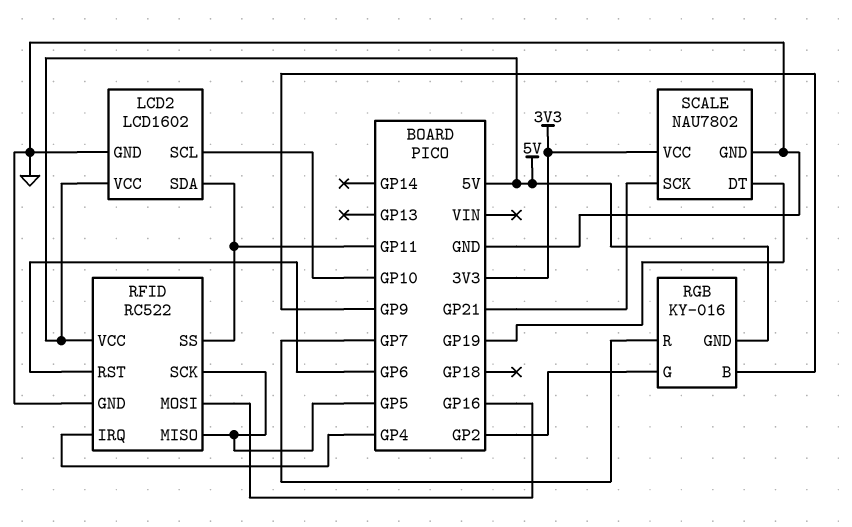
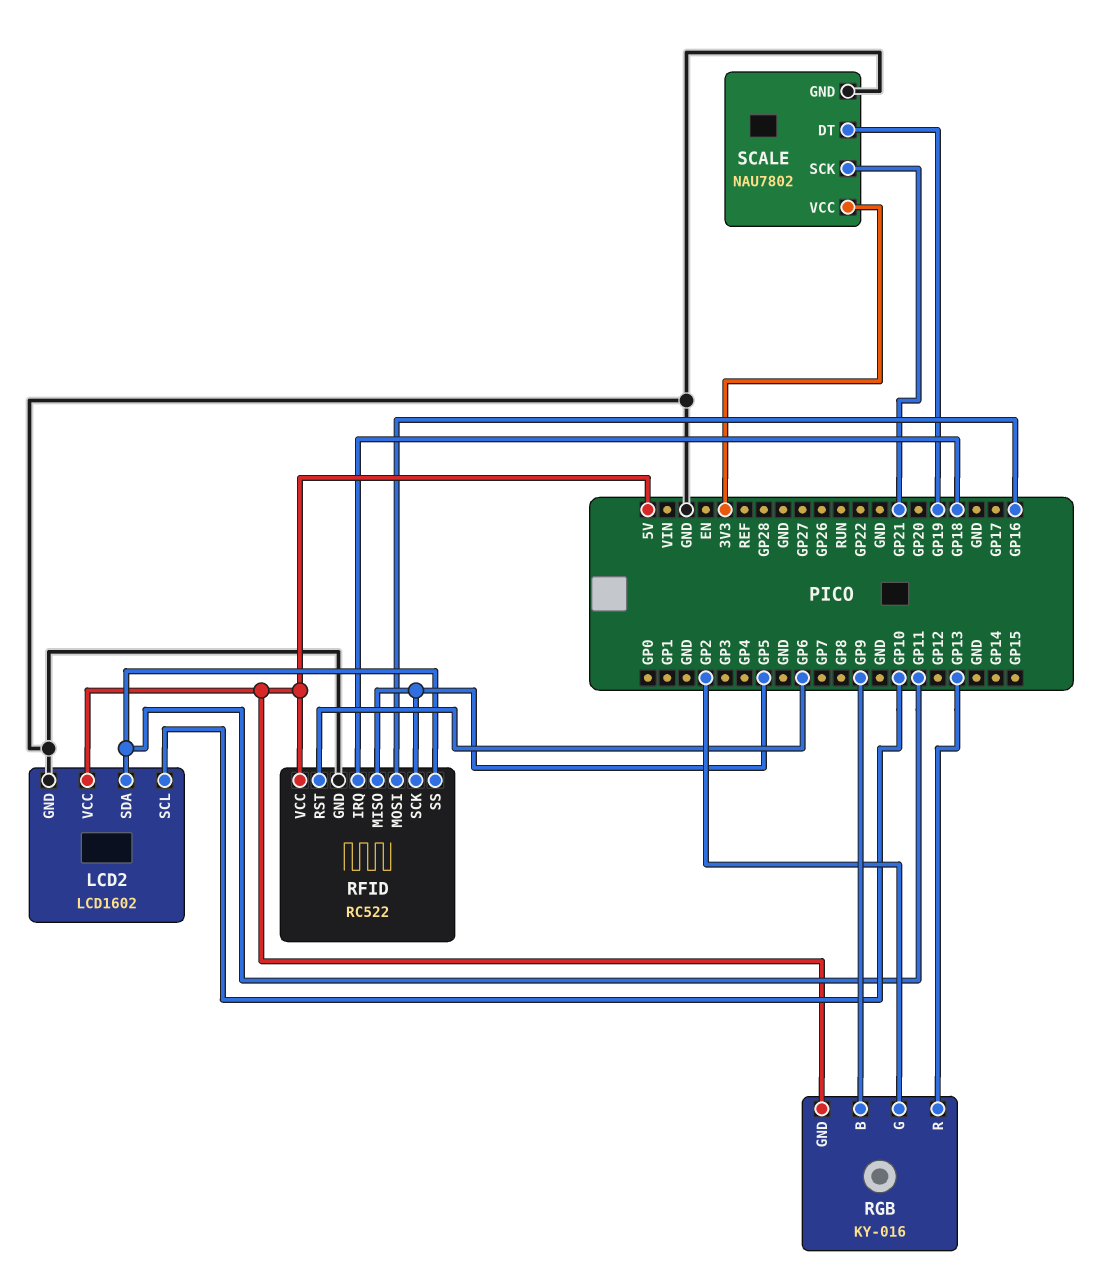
RFID pin IRQ: GP4 -> GP18
RGB pin R: GP7 -> GP13

